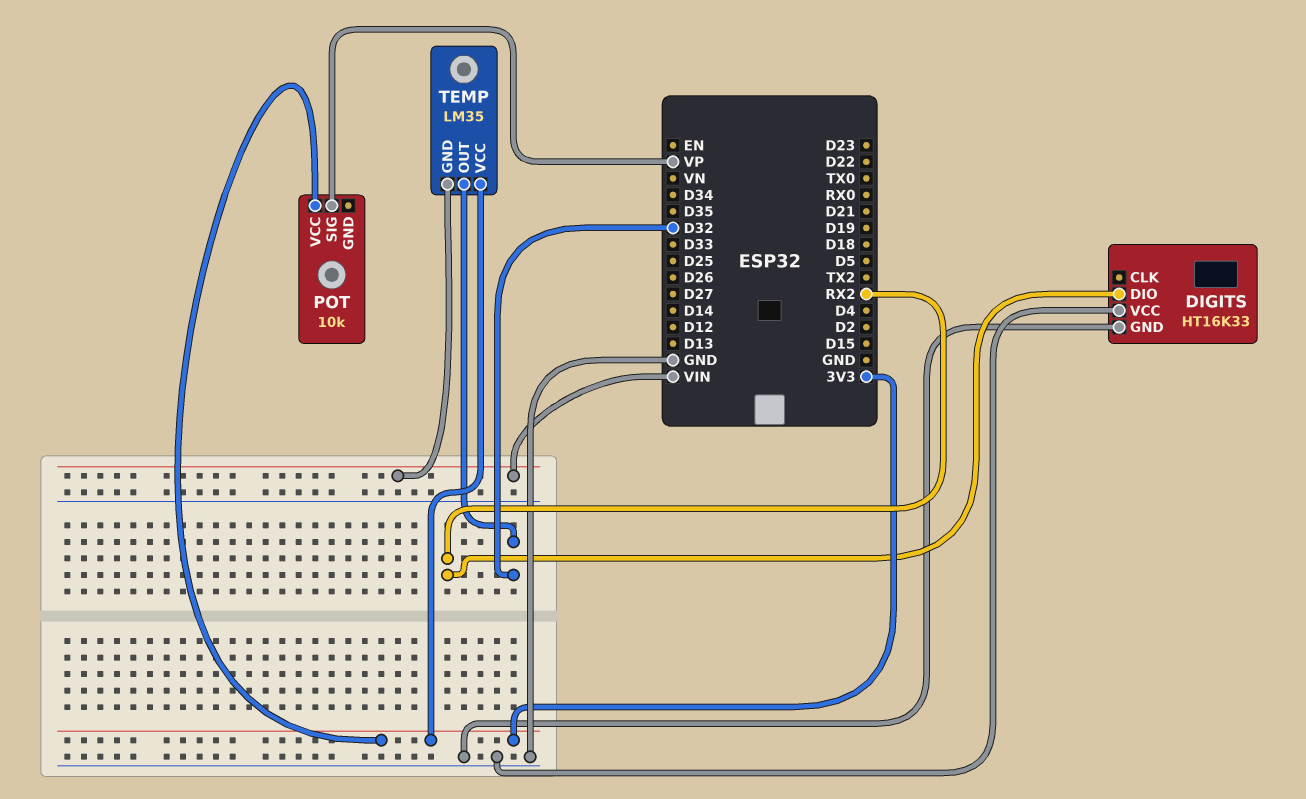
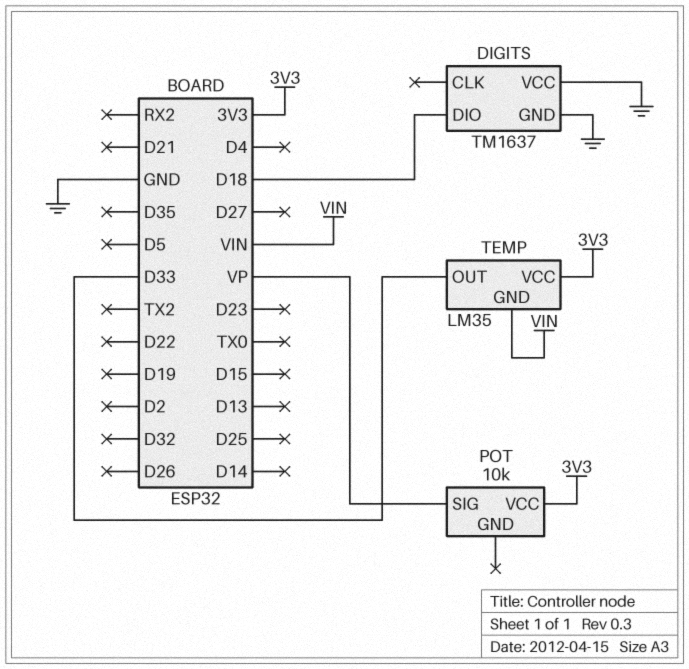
DIGITS: HT16K33 -> TM1637
DIGITS pin DIO: RX2 -> D18
TEMP pin OUT: D32 -> D33

